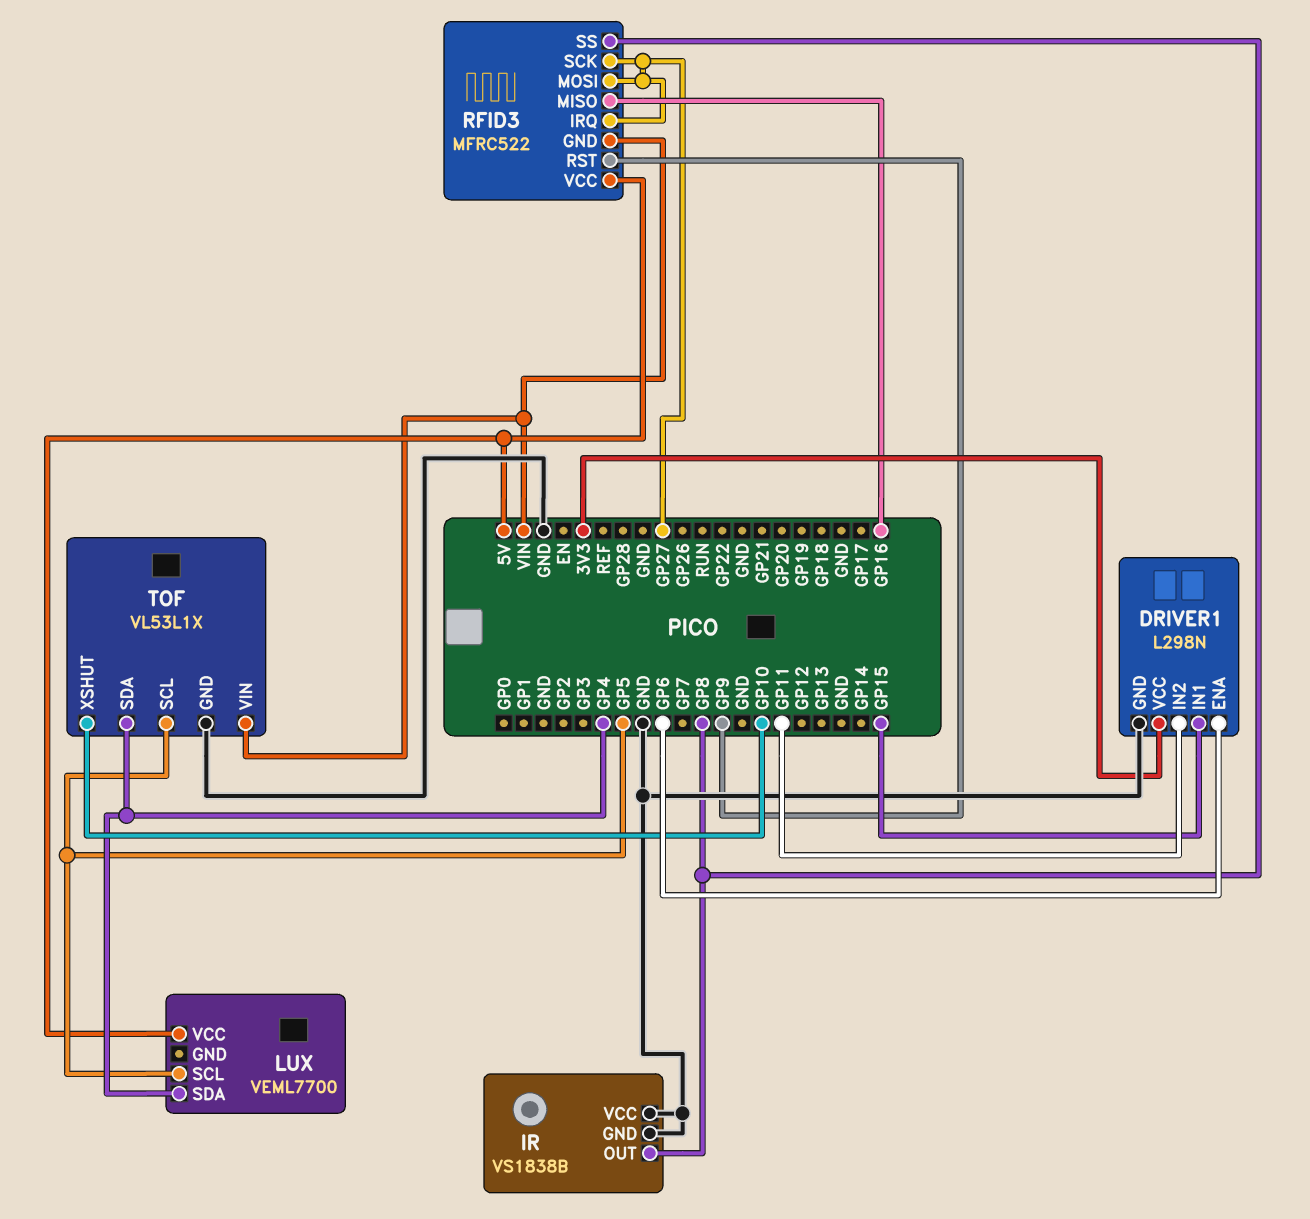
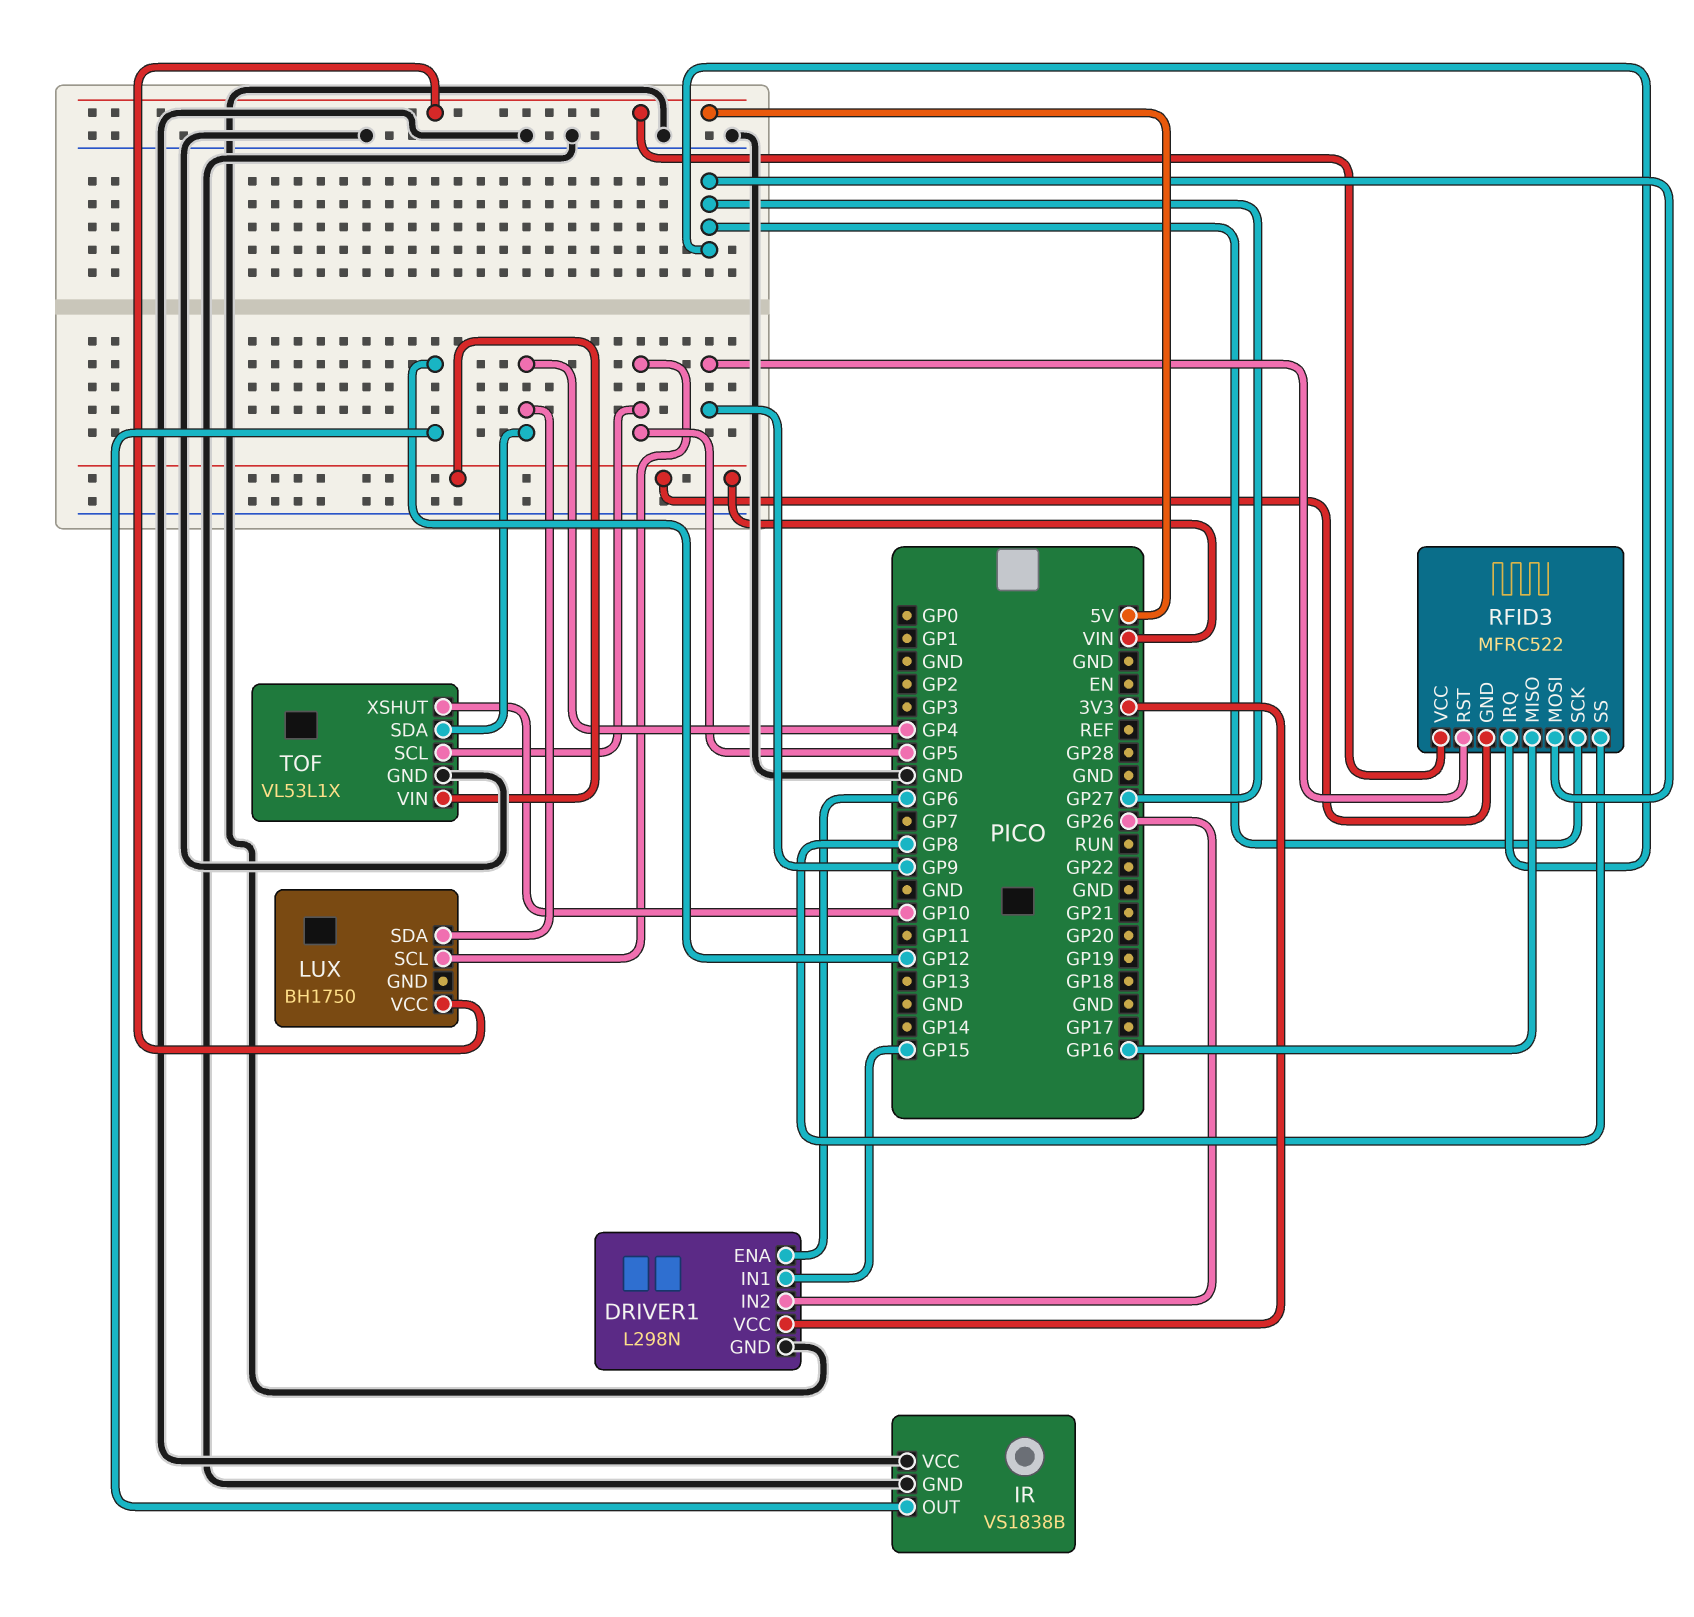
DRIVER1 pin IN2: GP11 -> GP26
IR pin OUT: GP8 -> GP12
LUX: VEML7700 -> BH1750

